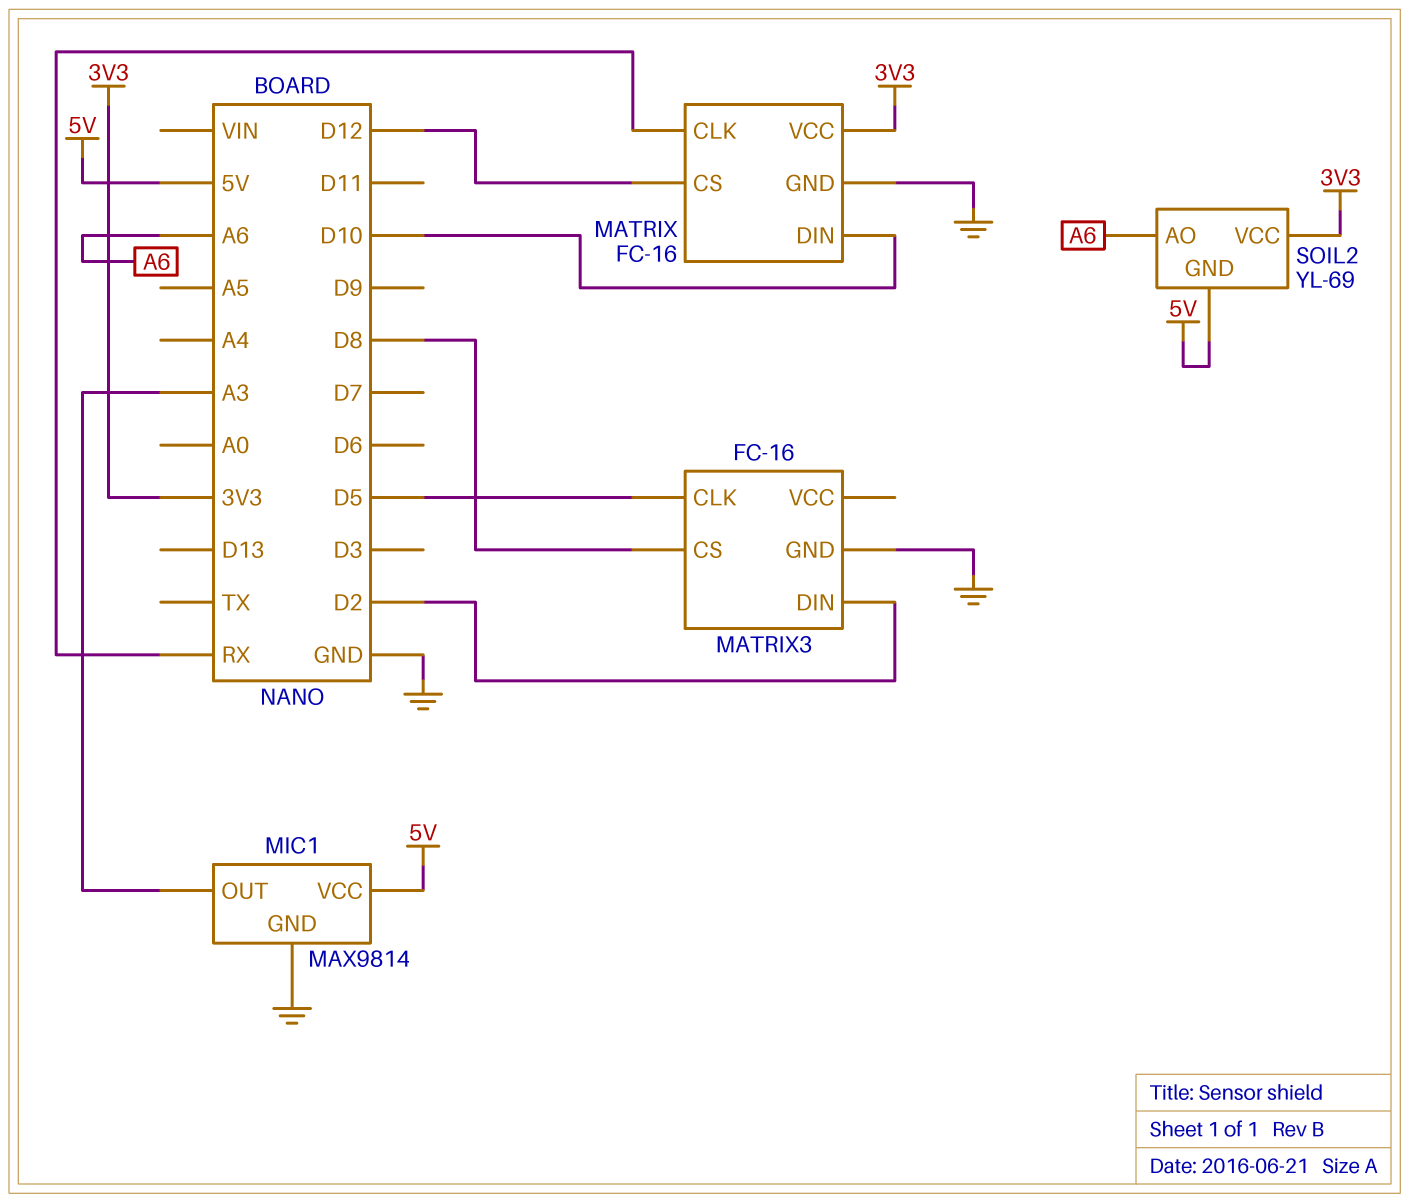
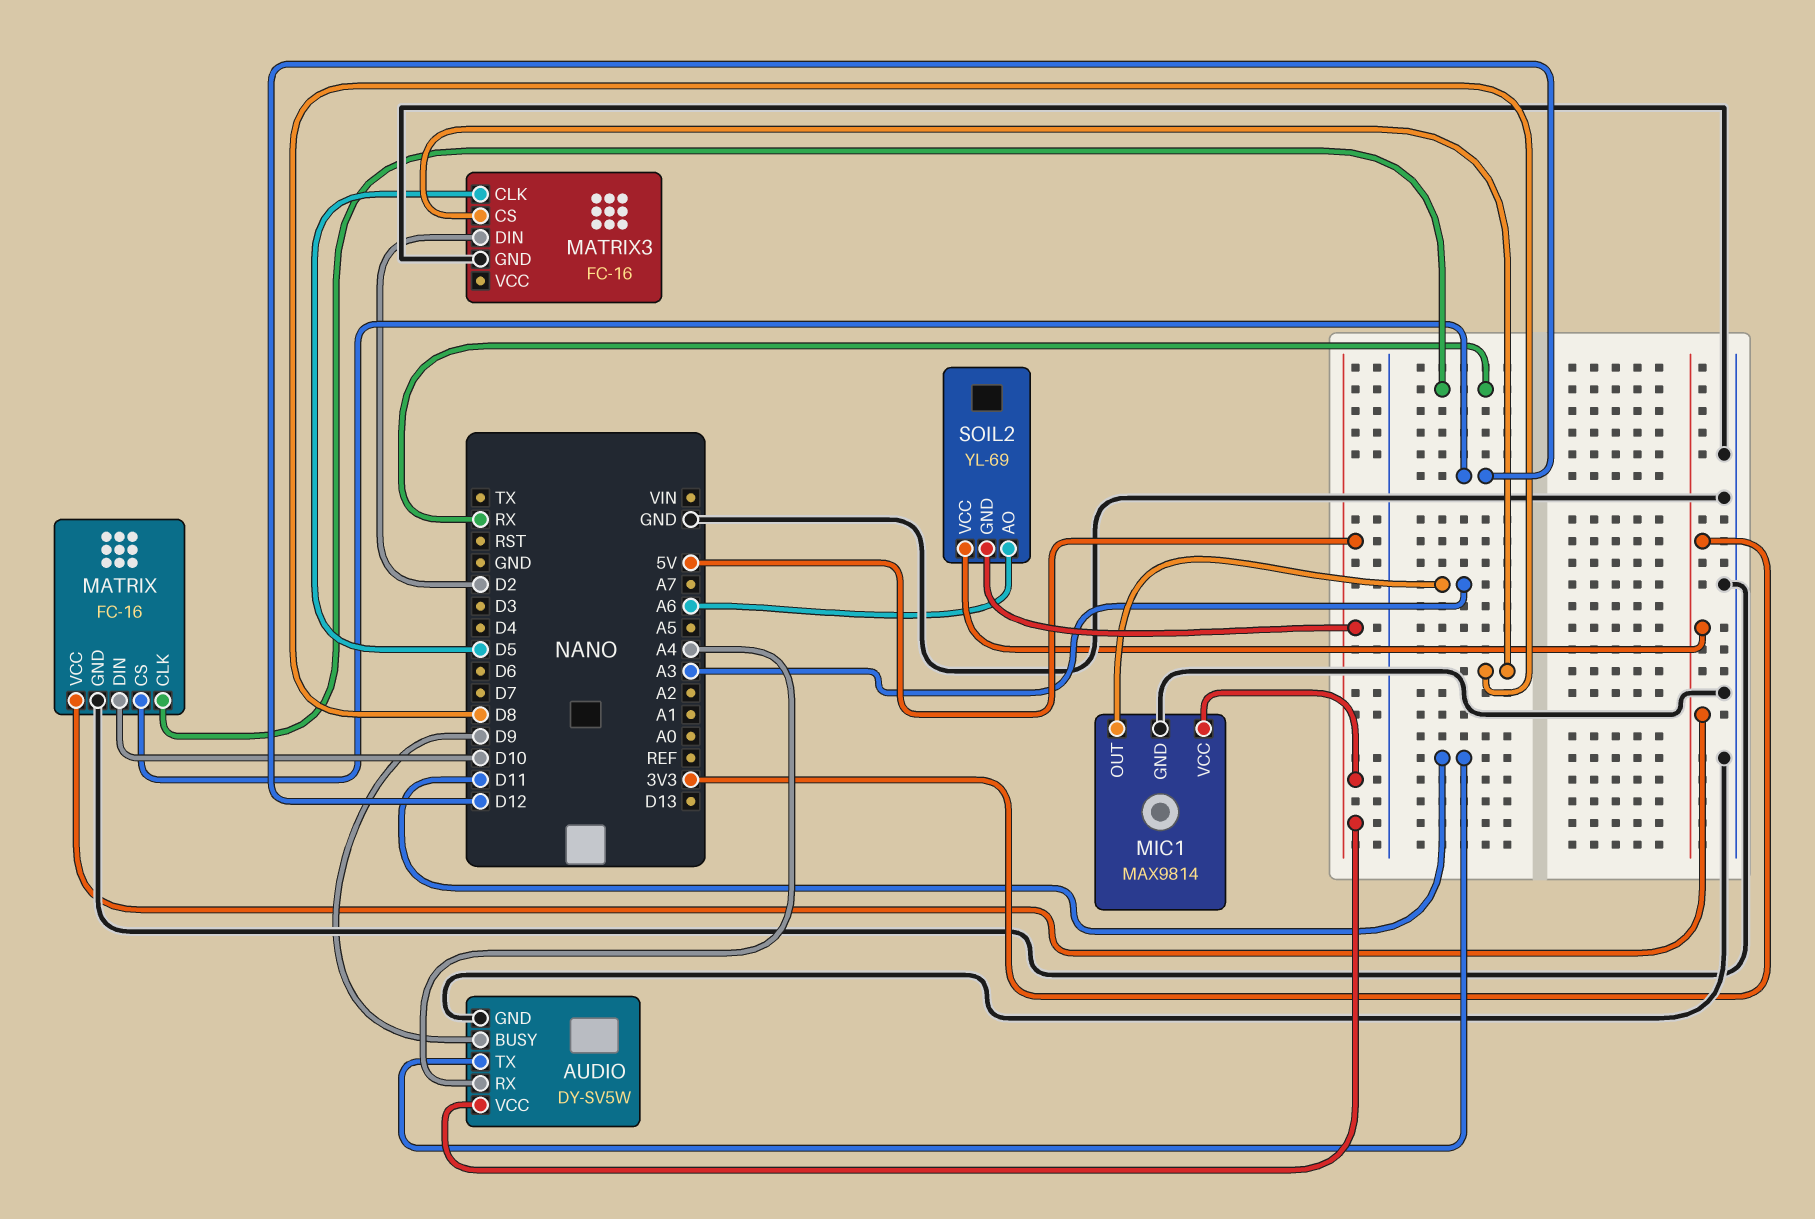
AUDIO: none -> DY-SV5W
AUDIO pin BUSY: none -> D9
AUDIO pin GND: none -> GND
AUDIO pin RX: none -> A4
AUDIO pin TX: none -> D11
AUDIO pin VCC: none -> 5V

